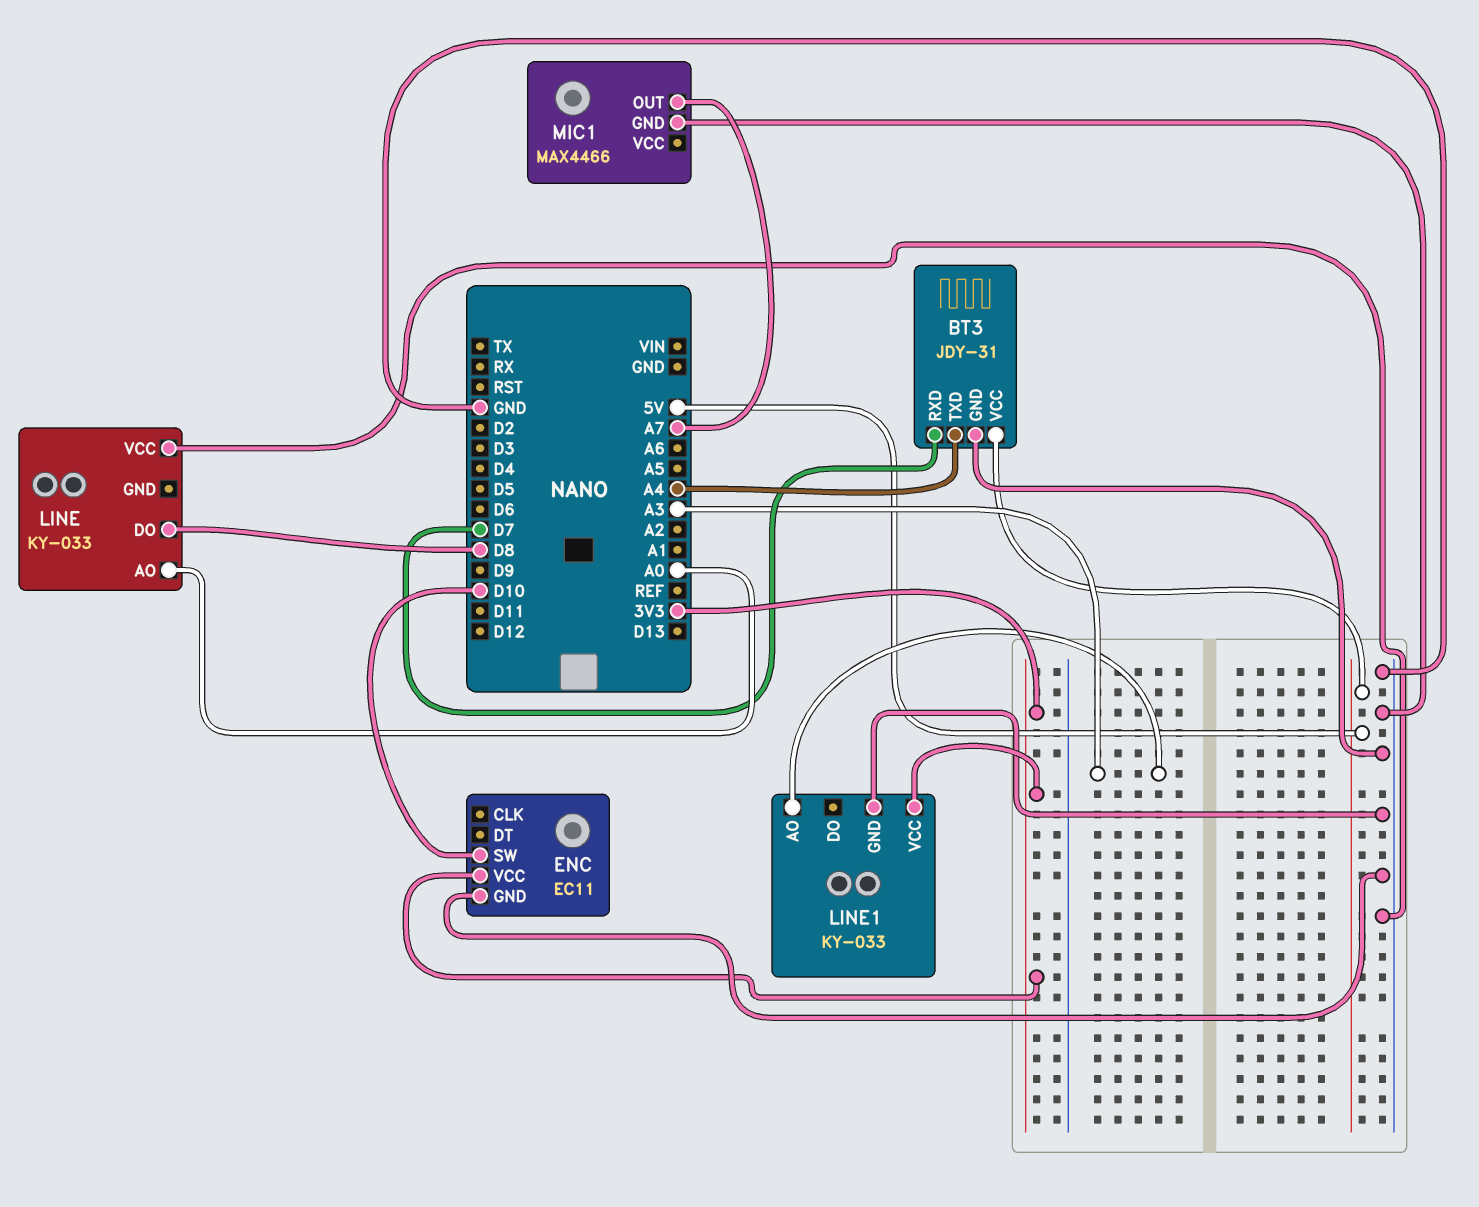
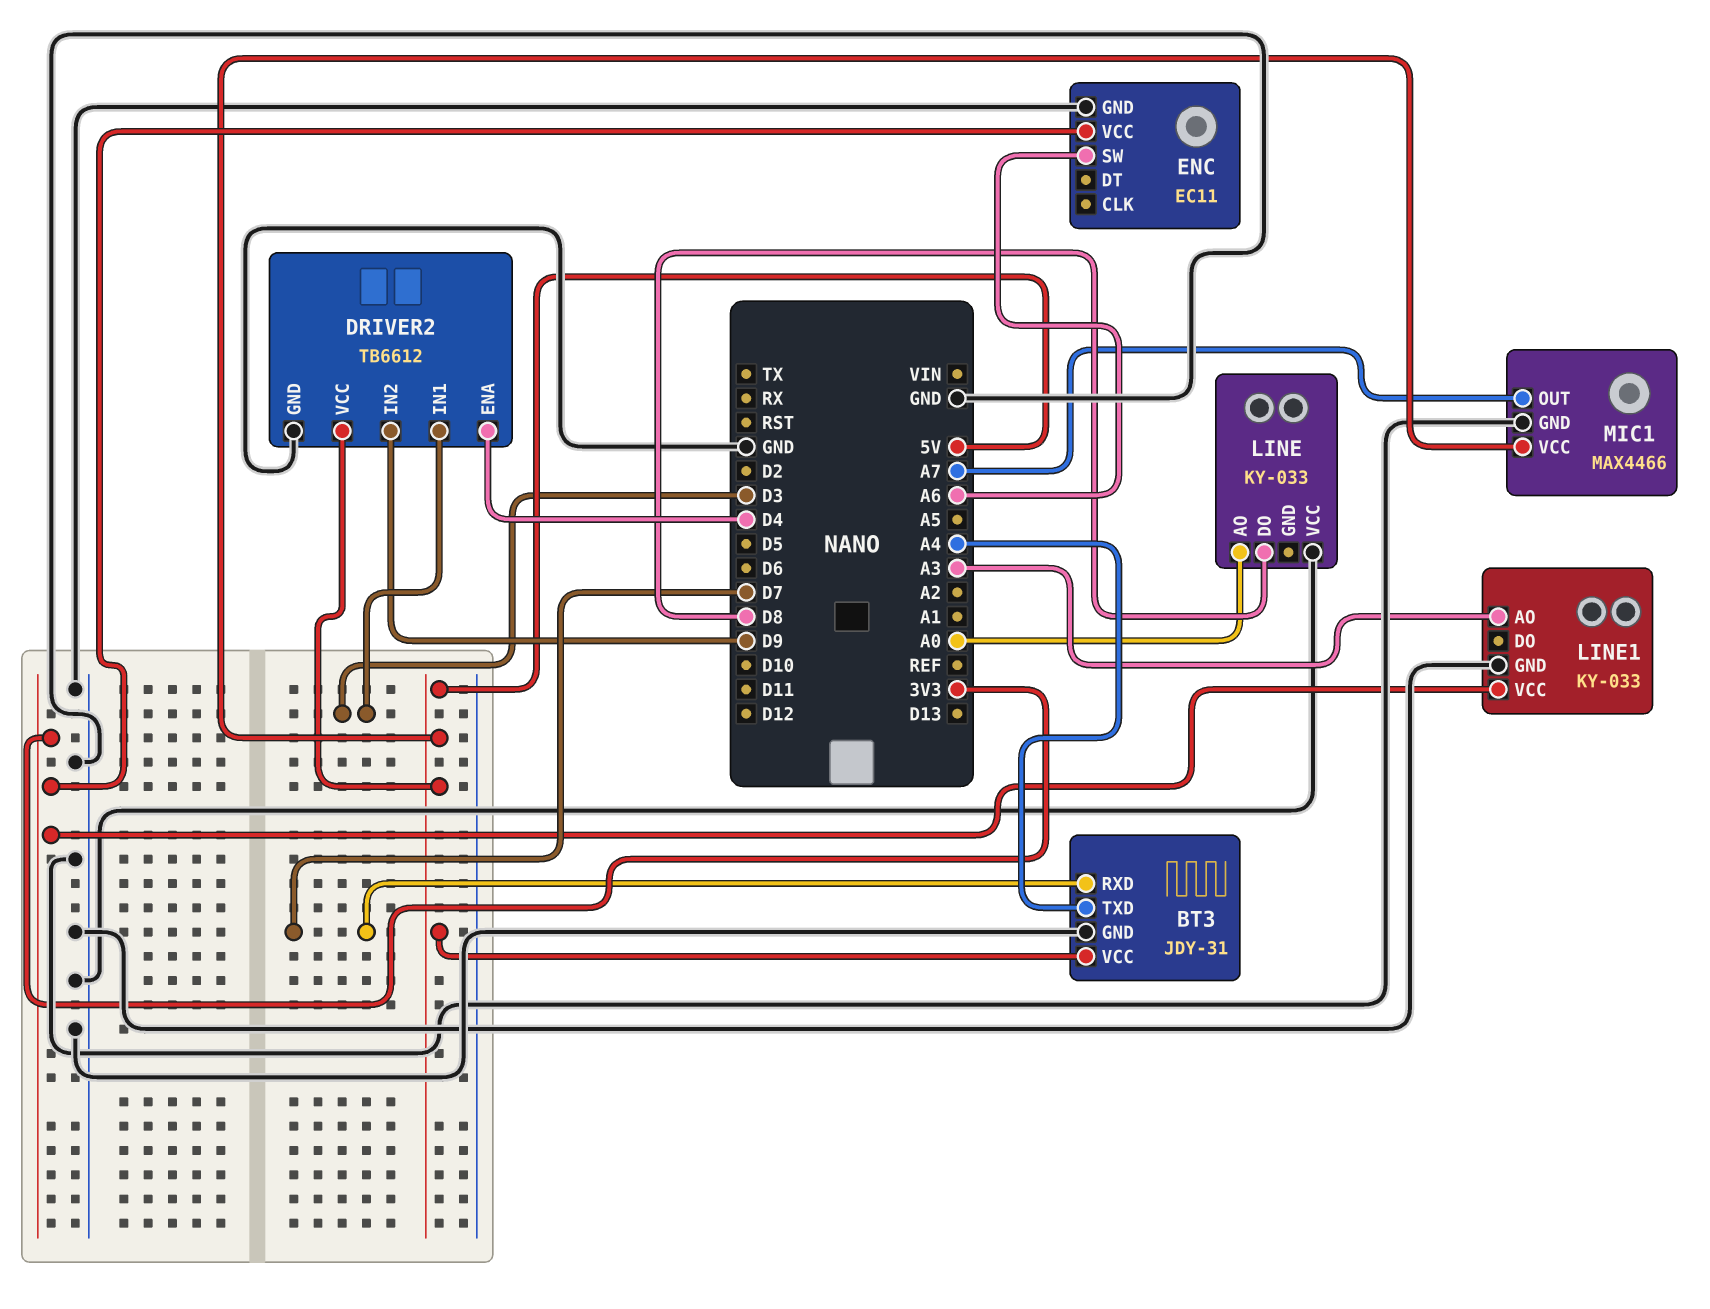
DRIVER2: none -> TB6612
DRIVER2 pin ENA: none -> D4
DRIVER2 pin GND: none -> GND
DRIVER2 pin IN1: none -> D3
DRIVER2 pin IN2: none -> D9
DRIVER2 pin VCC: none -> 5V
ENC pin SW: D10 -> A6
MIC1 pin VCC: none -> 5V

